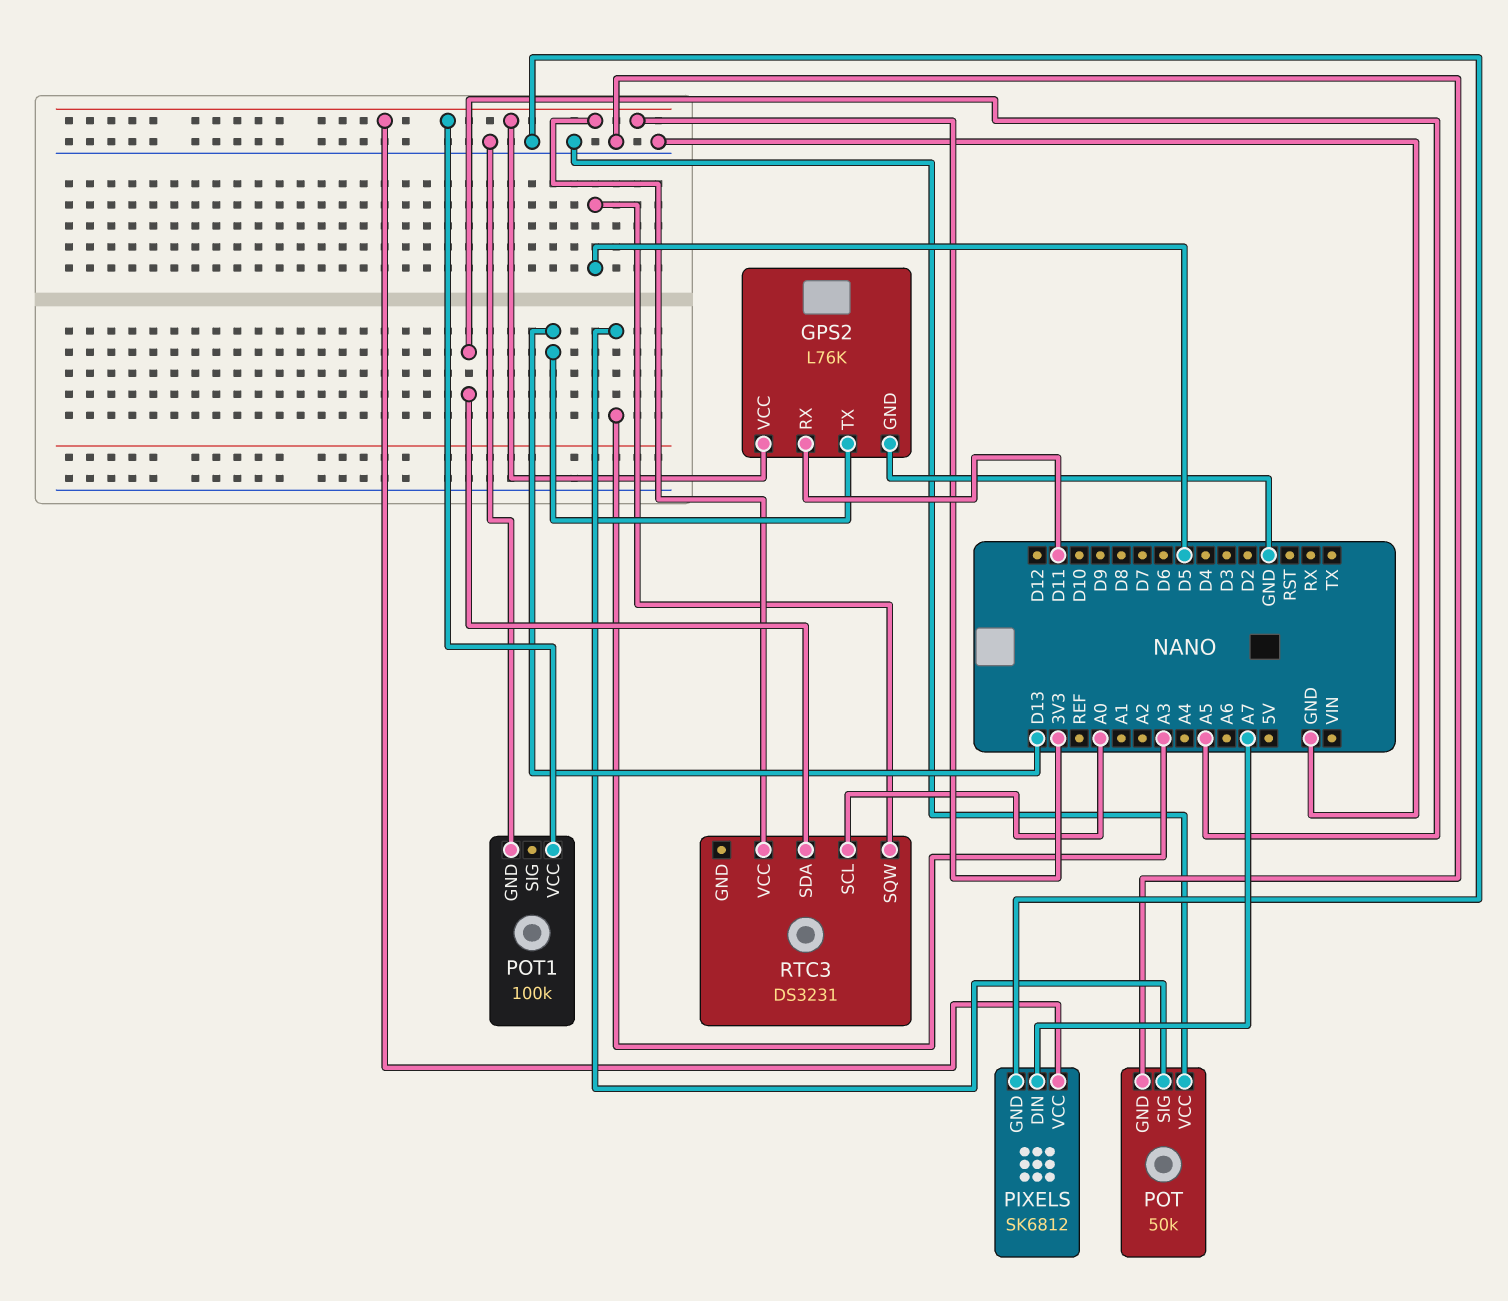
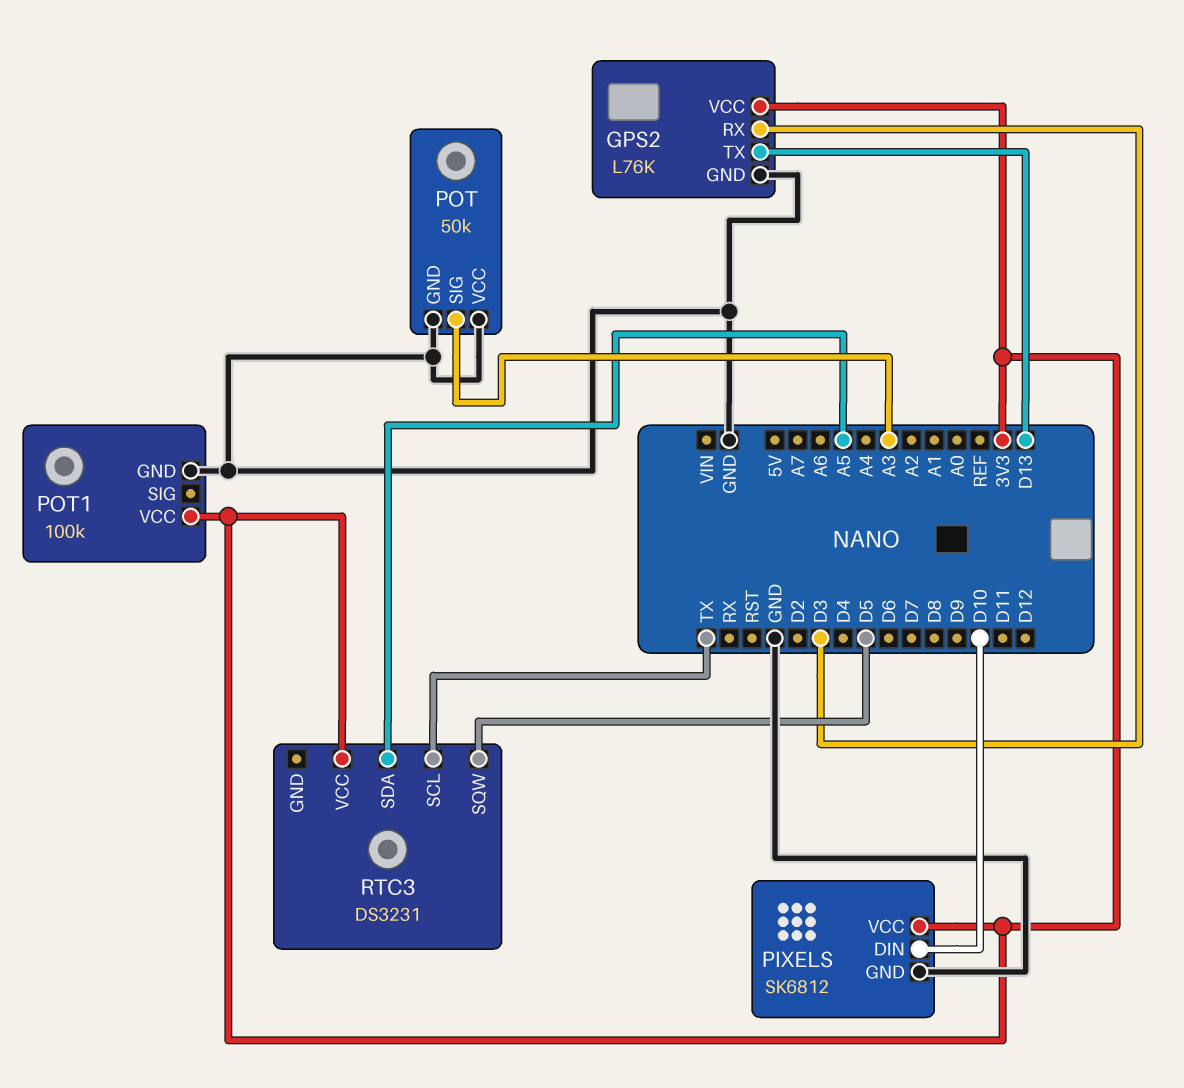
GPS2 pin RX: D11 -> D3
PIXELS pin DIN: A7 -> D10
RTC3 pin SCL: A0 -> TX

